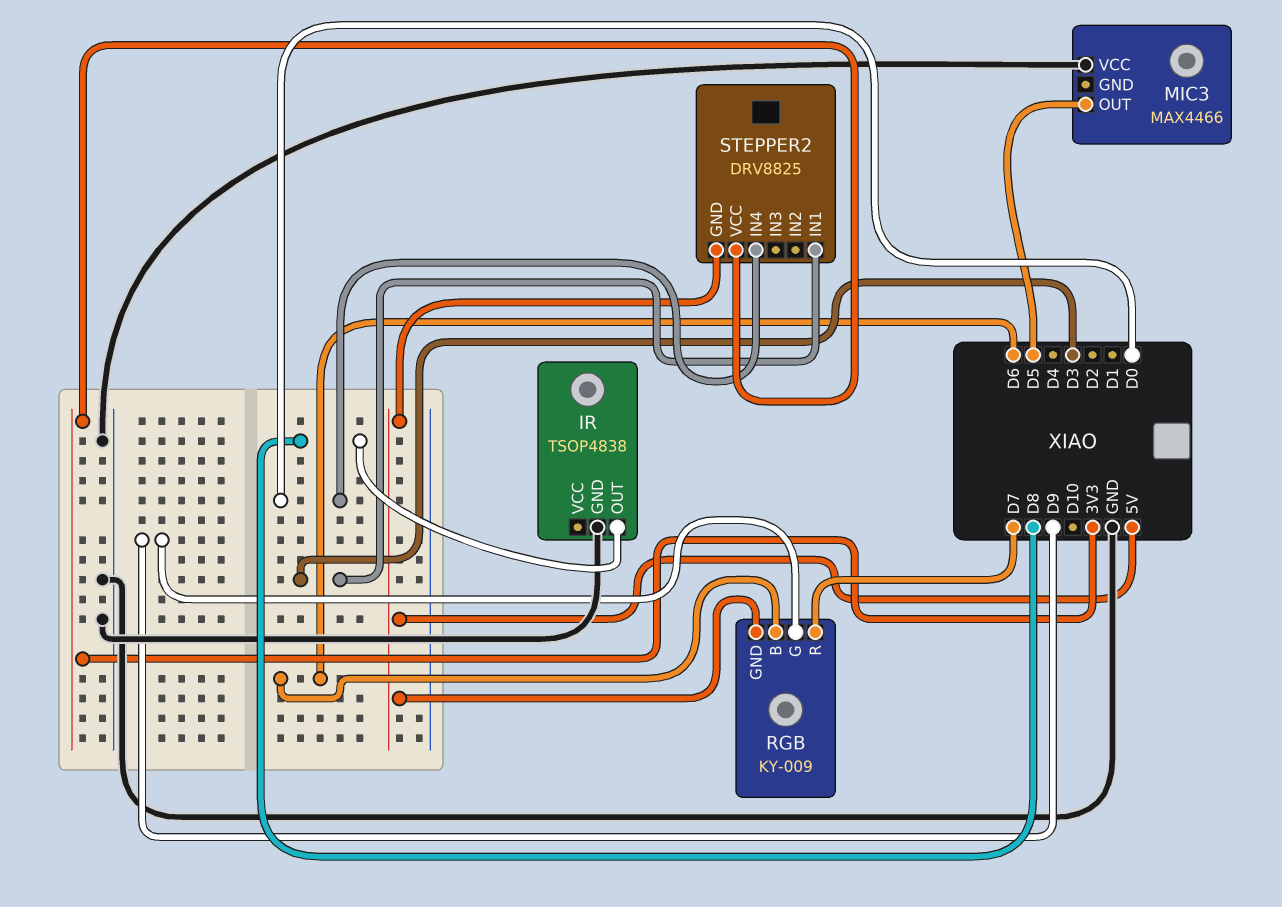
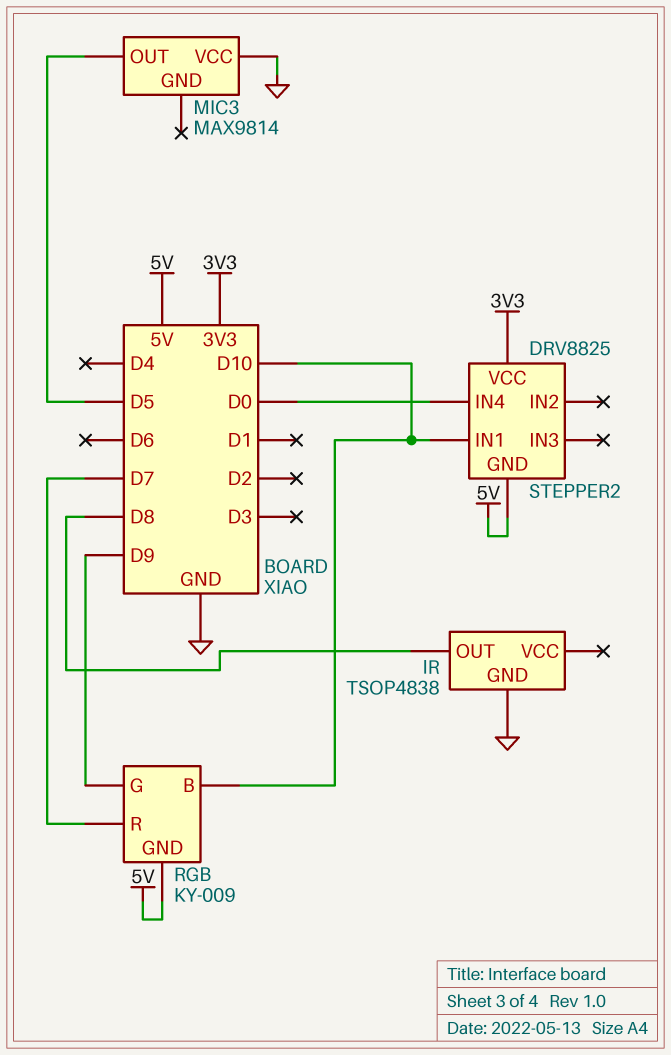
MIC3: MAX4466 -> MAX9814
RGB pin B: D6 -> D10
STEPPER2 pin IN1: D3 -> D10

